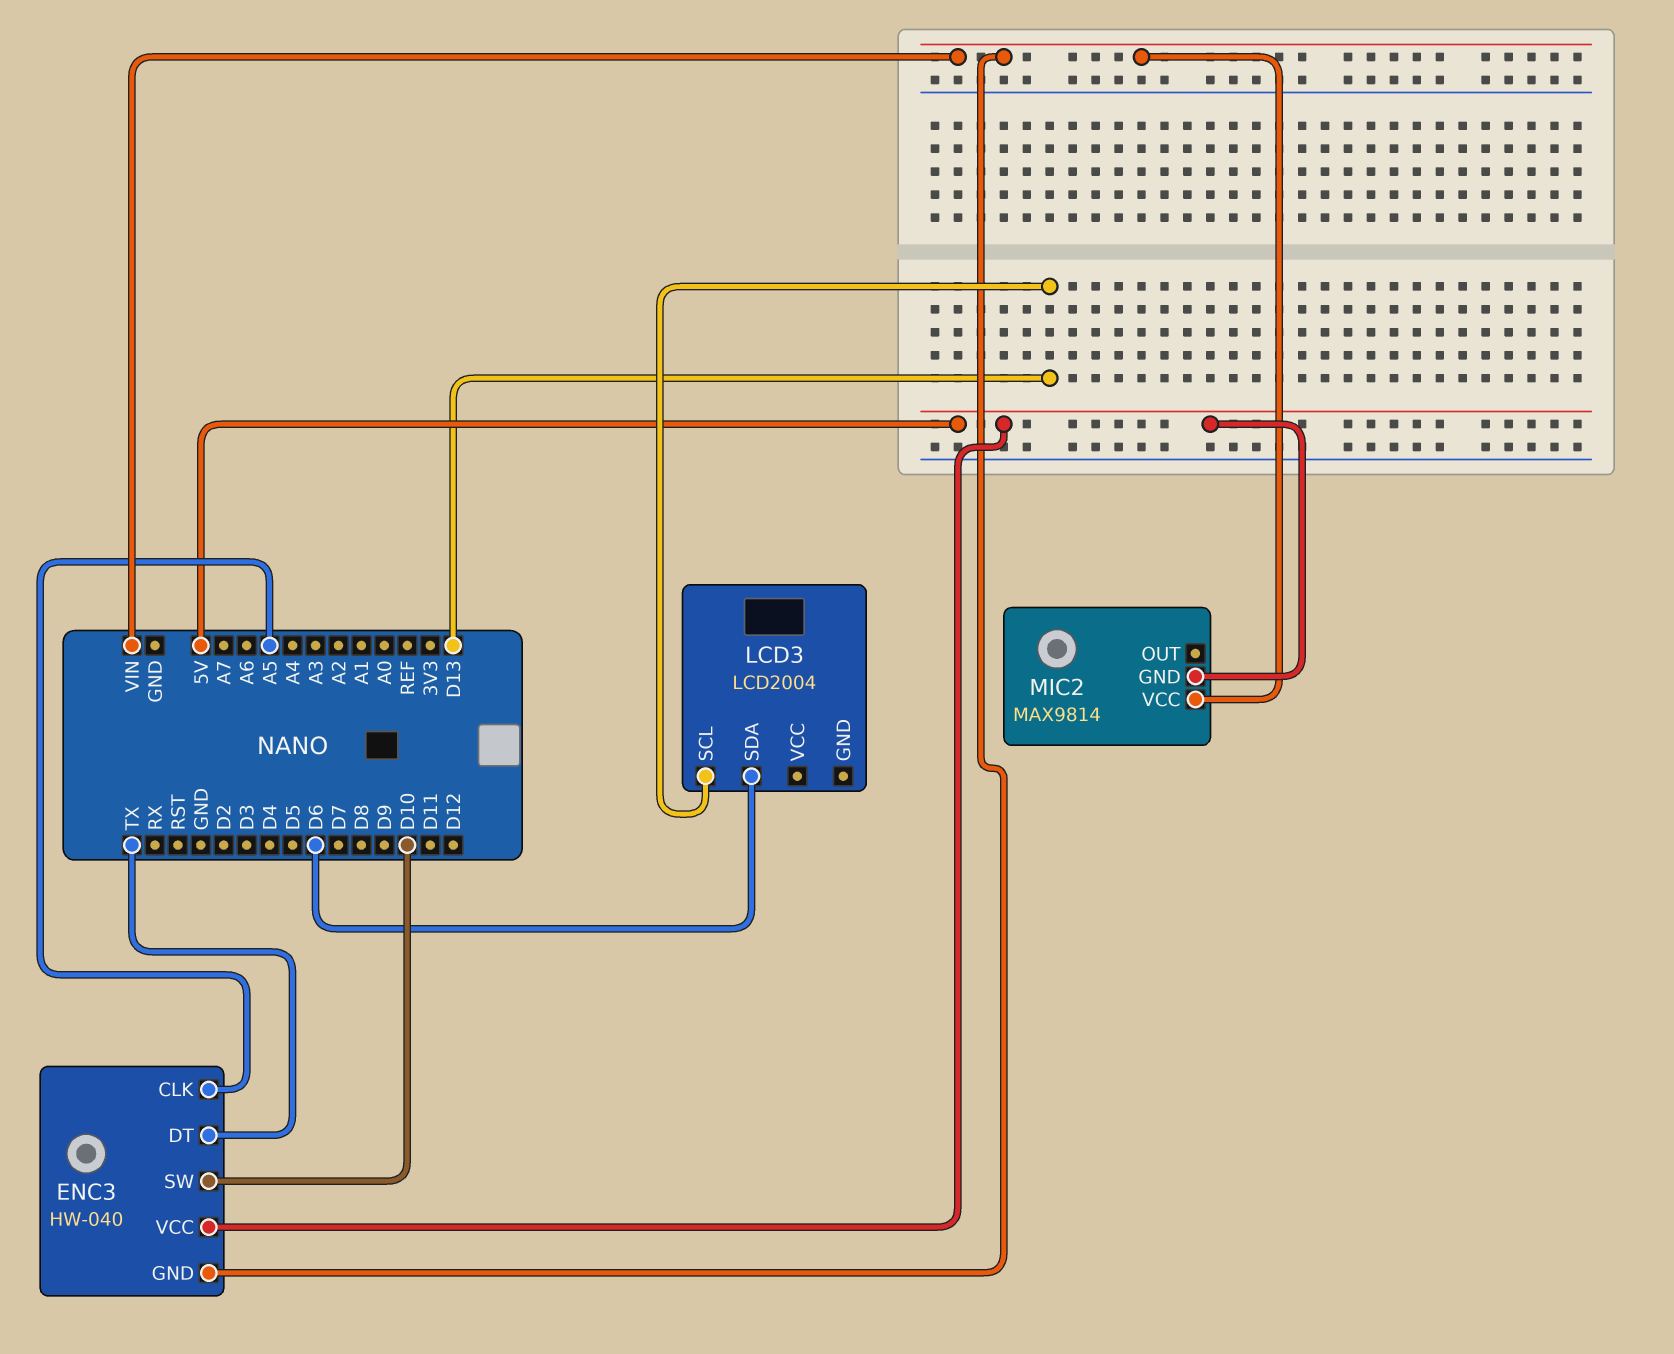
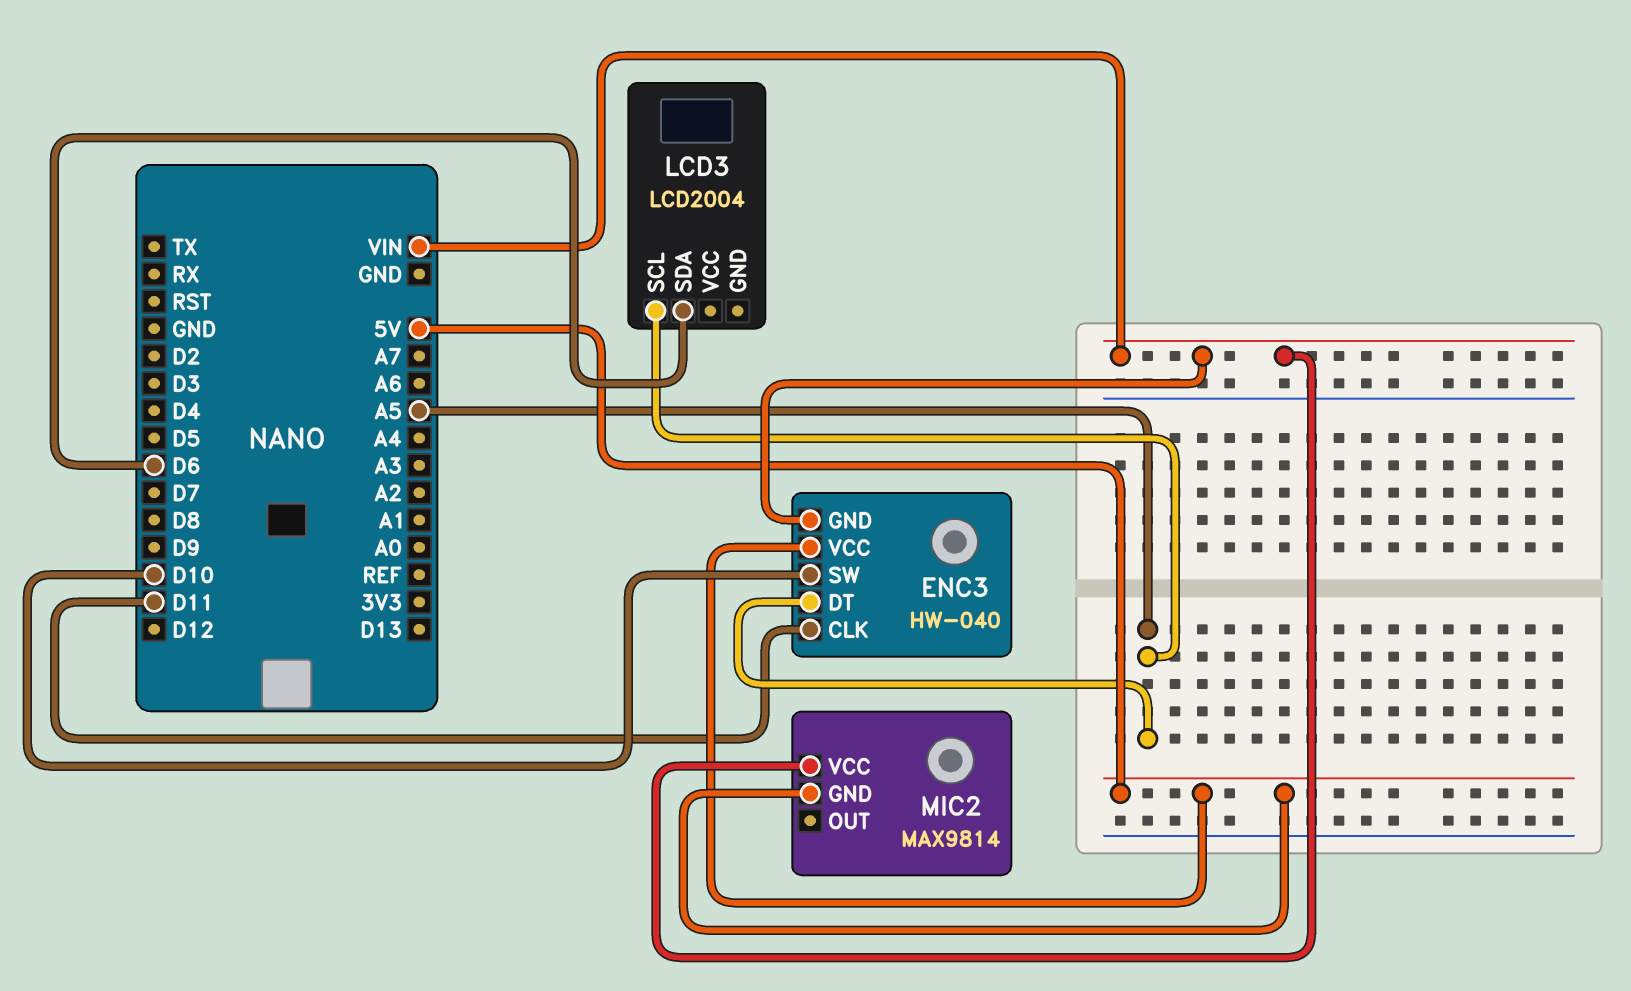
ENC3 pin CLK: A5 -> D11
ENC3 pin DT: TX -> A5
LCD3 pin SCL: D13 -> A5

